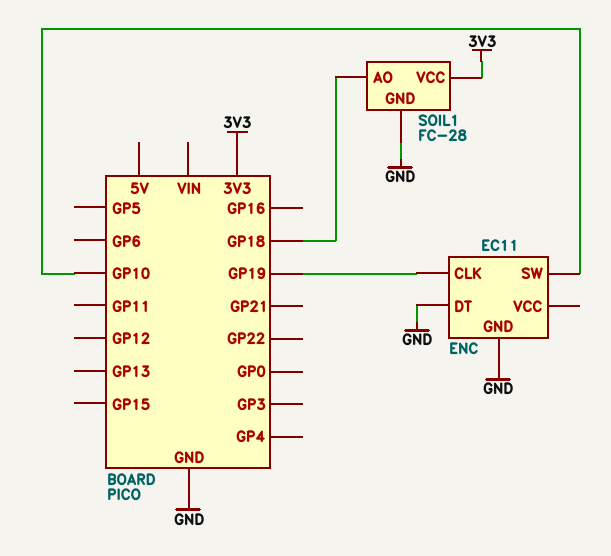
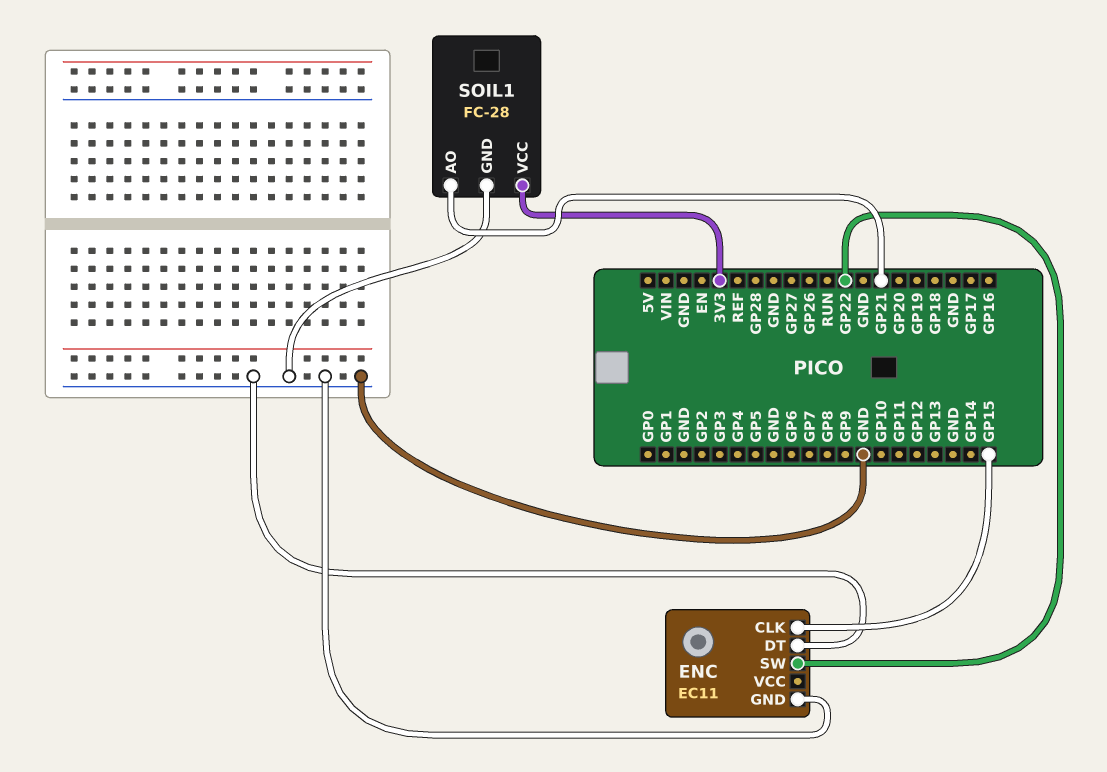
ENC pin CLK: GP19 -> GP15
ENC pin SW: GP10 -> GP22
SOIL1 pin AO: GP18 -> GP21

